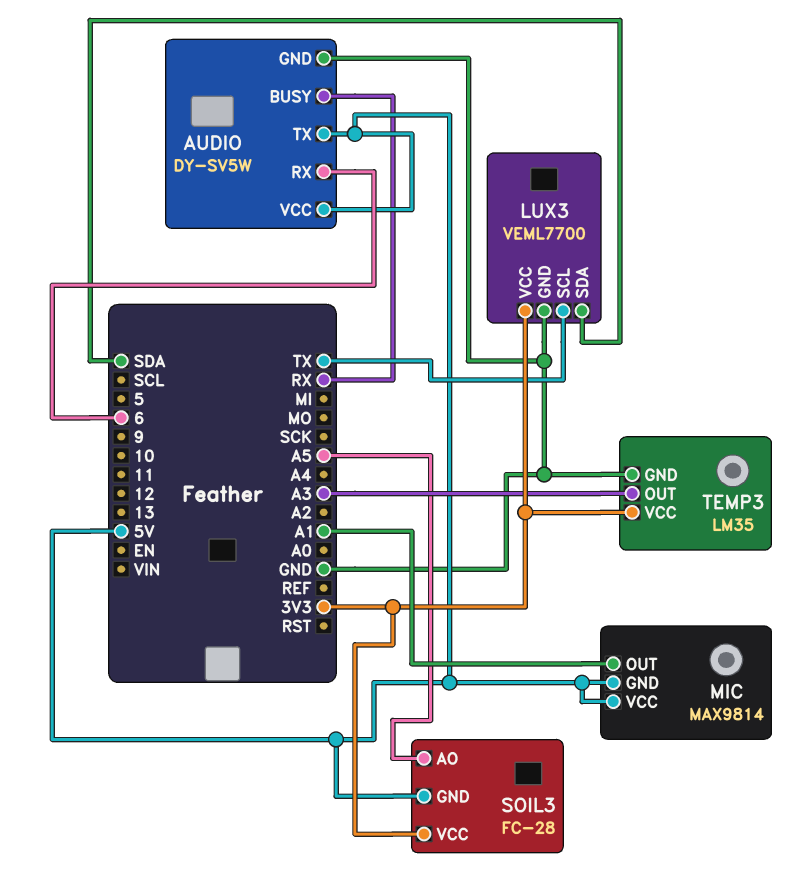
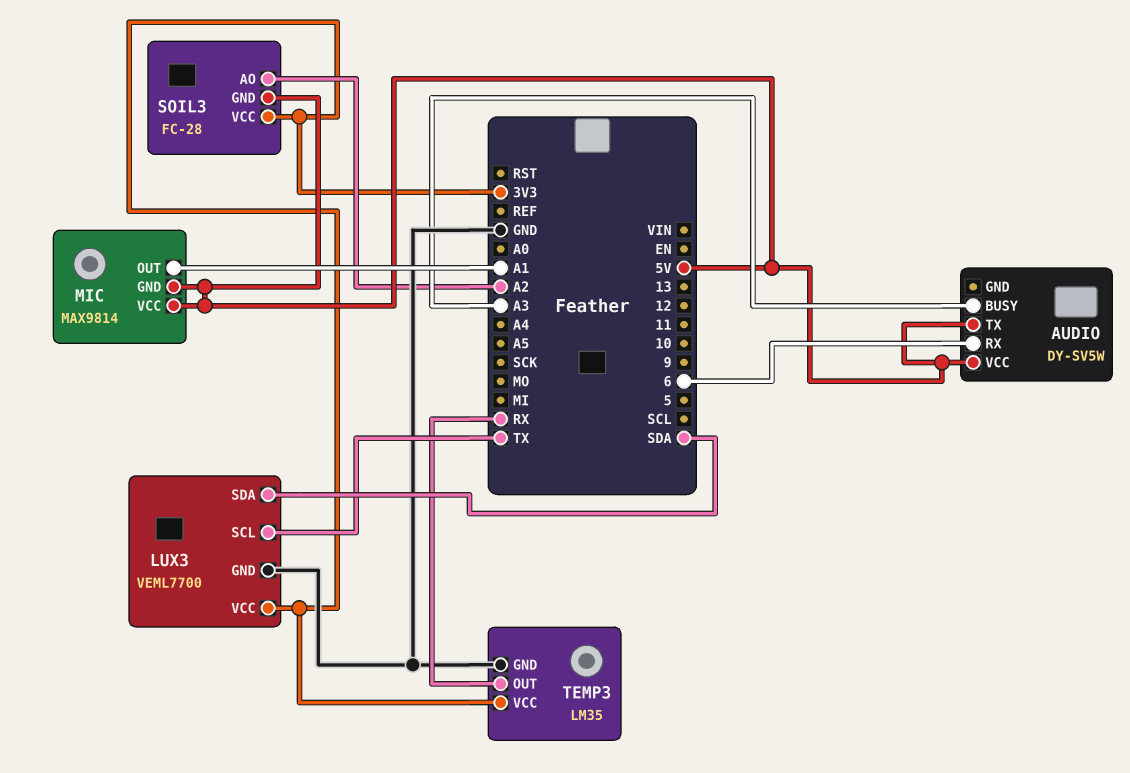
AUDIO pin BUSY: RX -> A3
AUDIO pin GND: GND -> none
SOIL3 pin AO: A5 -> A2
TEMP3 pin OUT: A3 -> RX

